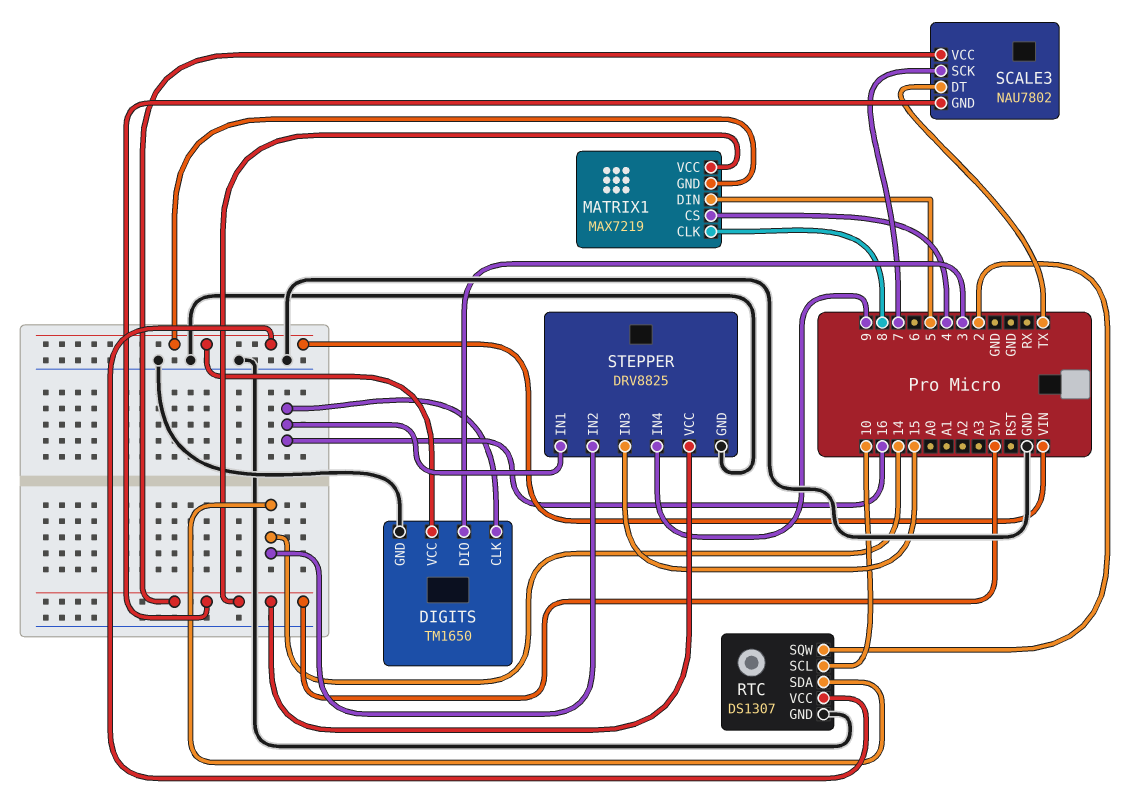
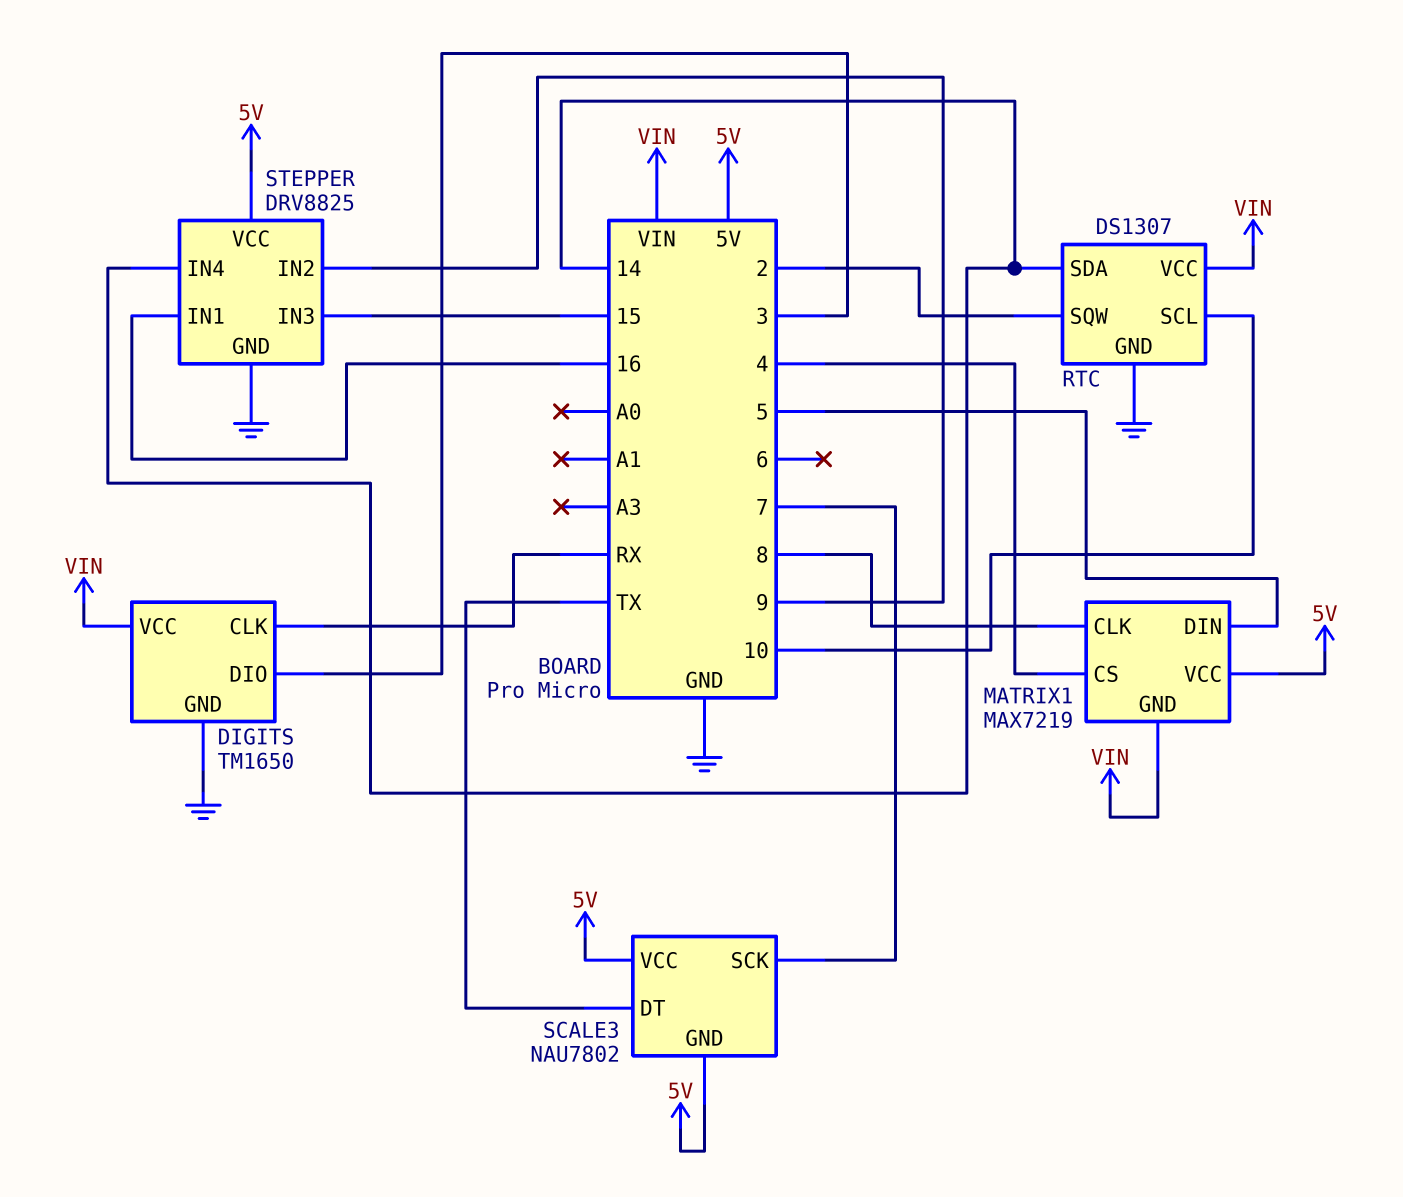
DIGITS pin CLK: 16 -> RX
STEPPER pin IN2: 14 -> 9
STEPPER pin IN4: 9 -> 14

